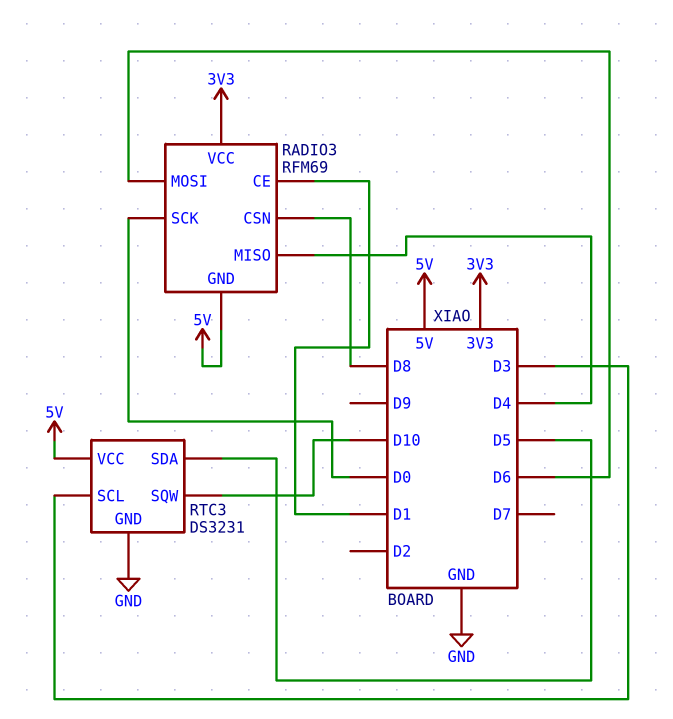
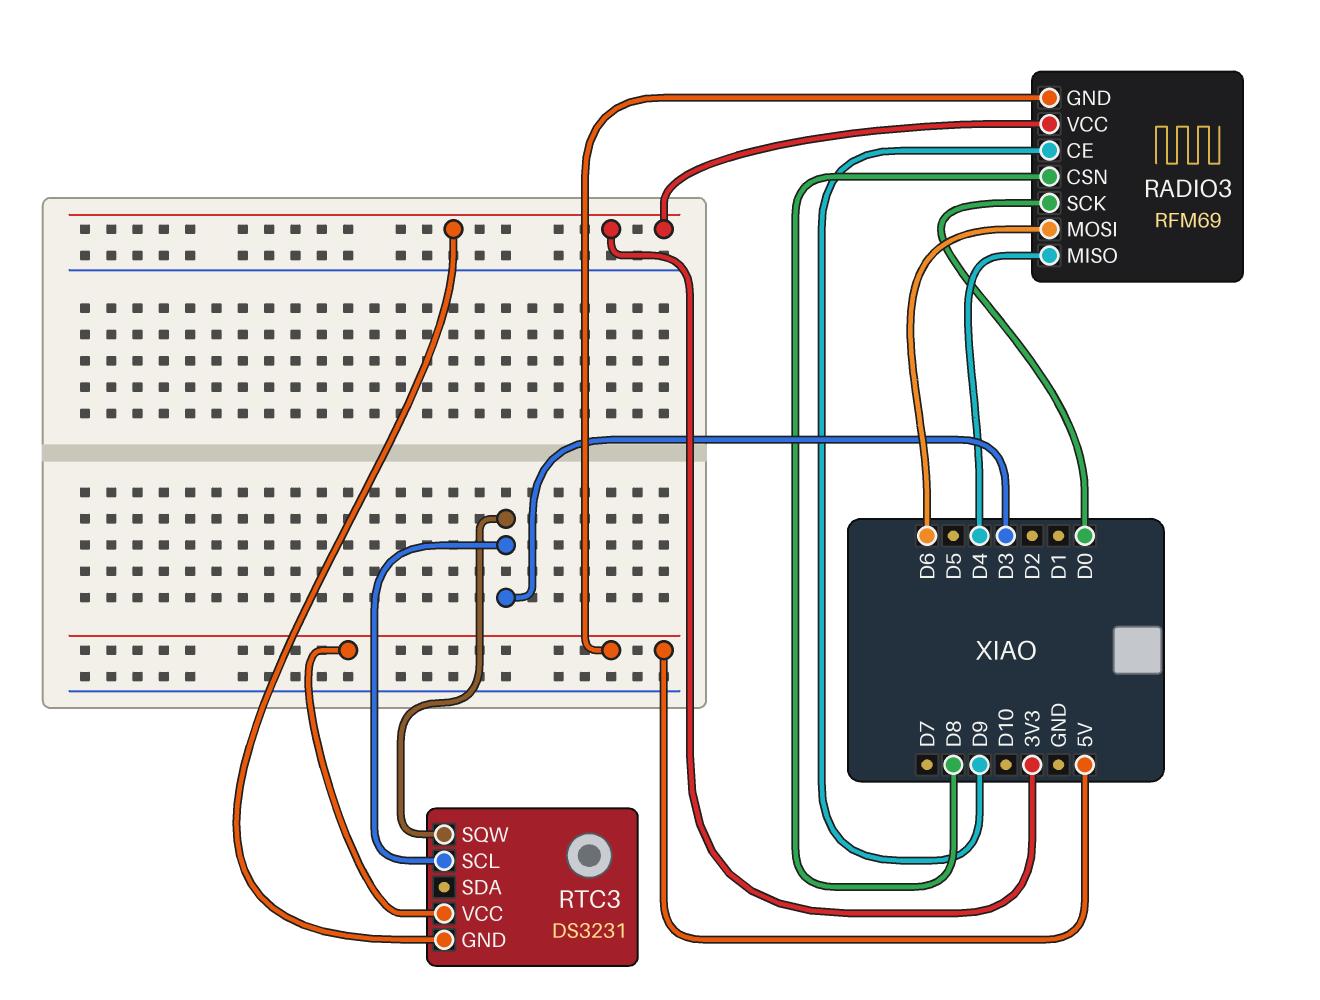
RADIO3 pin CE: D1 -> D9
RTC3 pin GND: GND -> 3V3
RTC3 pin SDA: D5 -> none
RTC3 pin SQW: D10 -> D3

